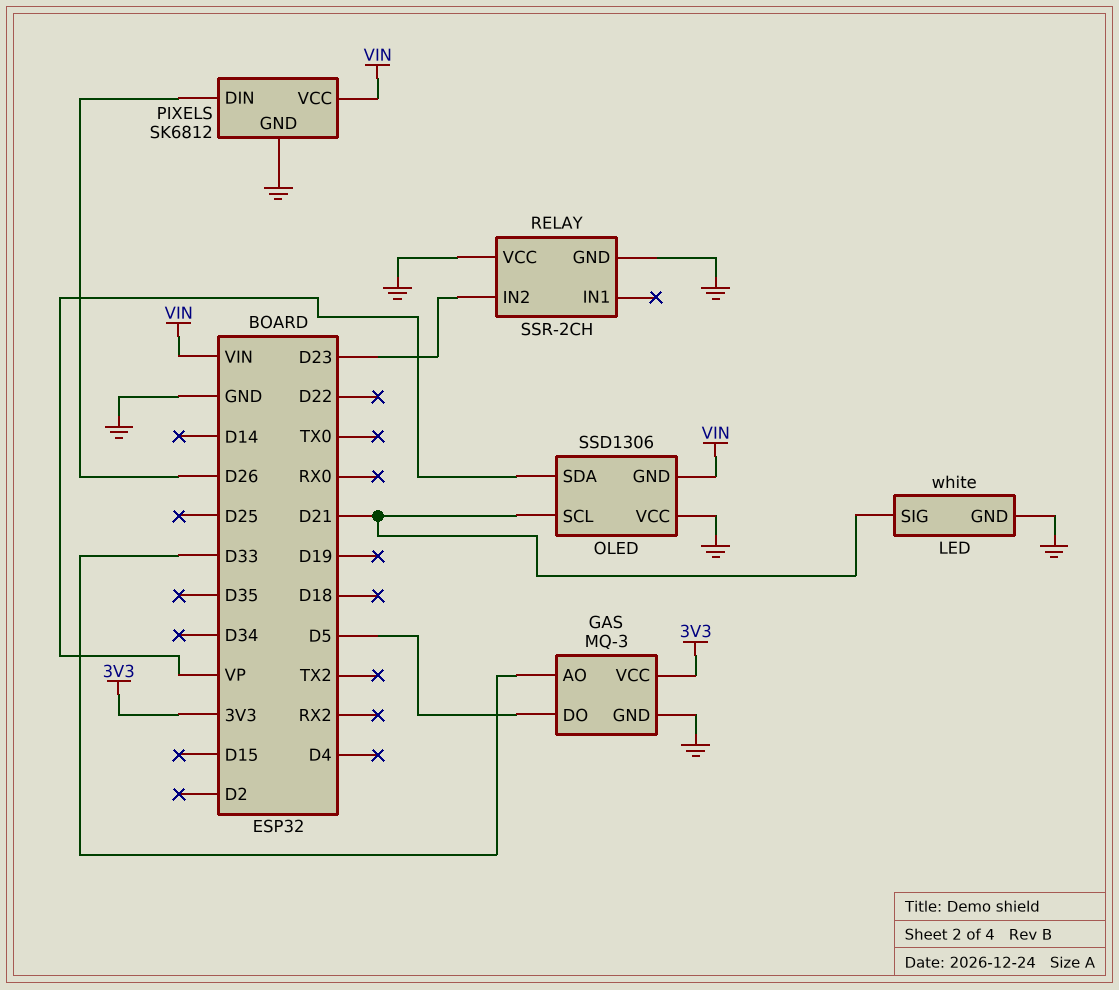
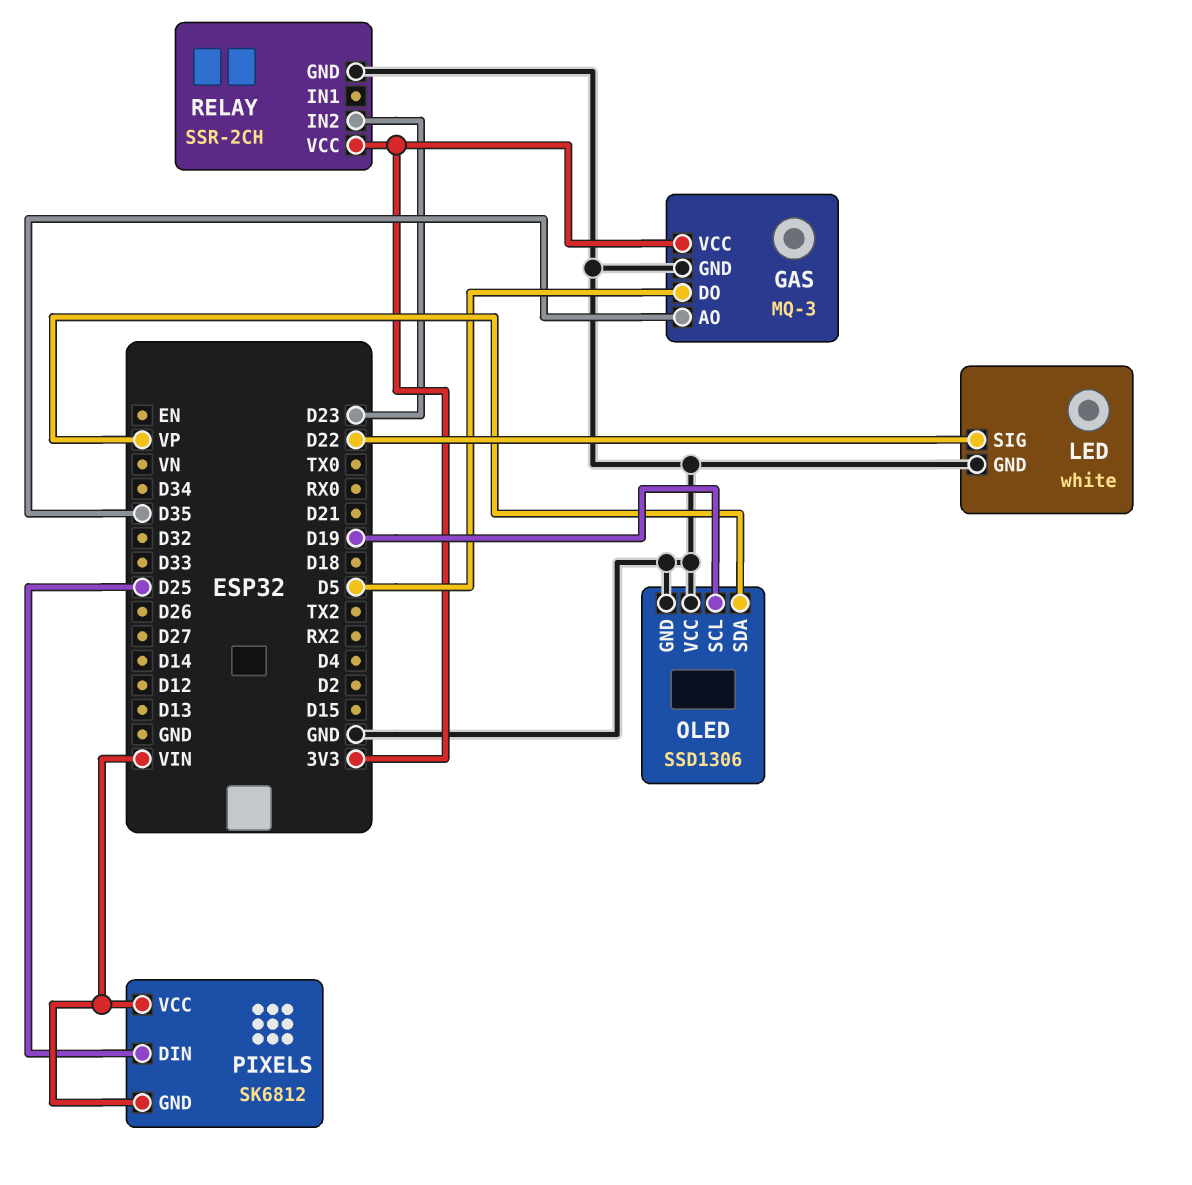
GAS pin AO: D33 -> D35
LED pin SIG: D21 -> D22
OLED pin GND: VIN -> GND
OLED pin SCL: D21 -> D19
PIXELS pin DIN: D26 -> D25
PIXELS pin GND: GND -> VIN
RELAY pin VCC: GND -> 3V3

